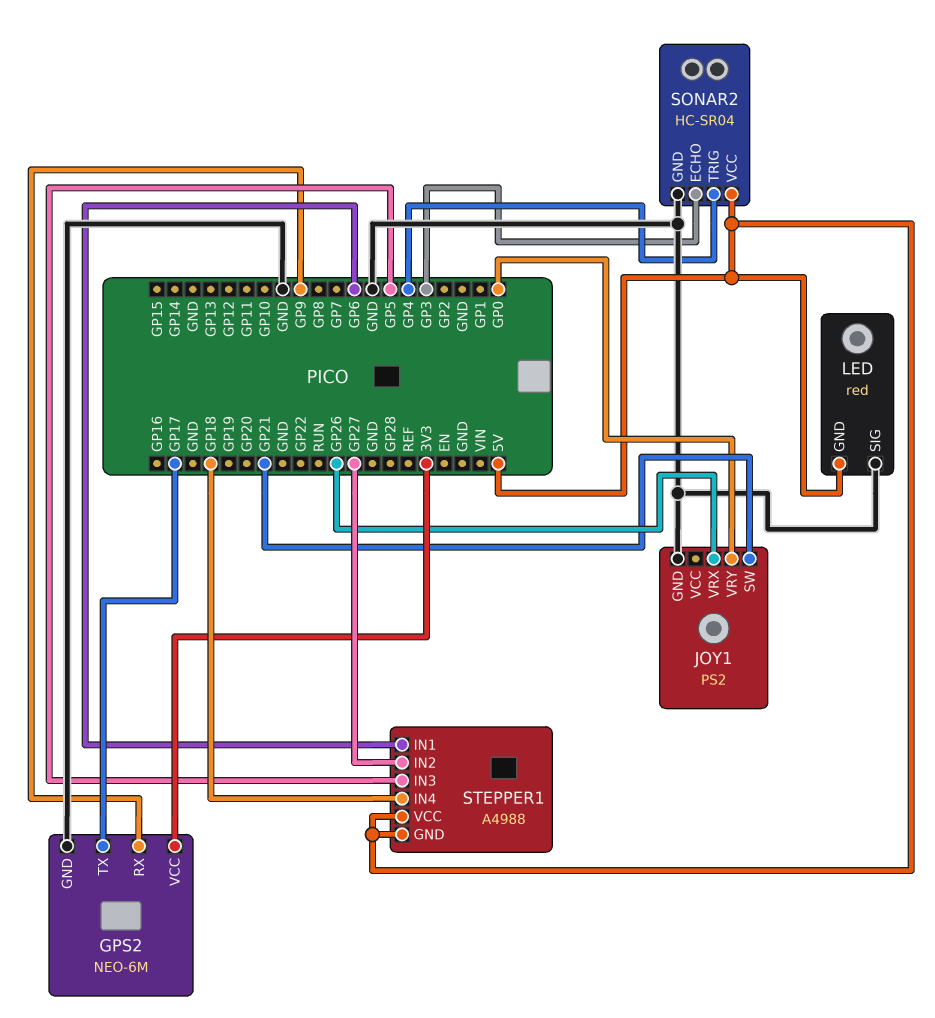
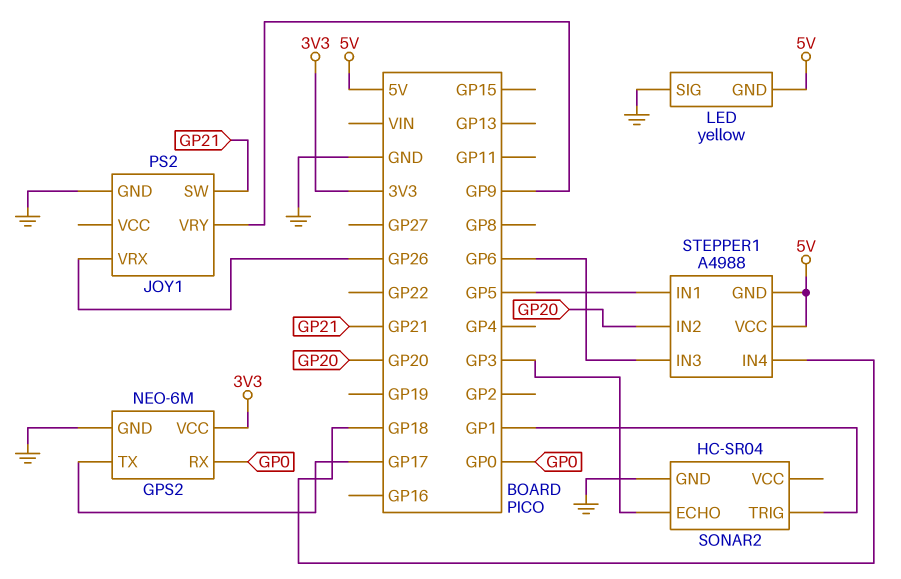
GPS2 pin RX: GP9 -> GP0
JOY1 pin VRY: GP0 -> GP9
LED: red -> yellow
SONAR2 pin TRIG: GP4 -> GP1
SONAR2 pin VCC: 5V -> none
STEPPER1 pin IN1: GP6 -> GP5
STEPPER1 pin IN2: GP27 -> GP20
STEPPER1 pin IN3: GP5 -> GP6

